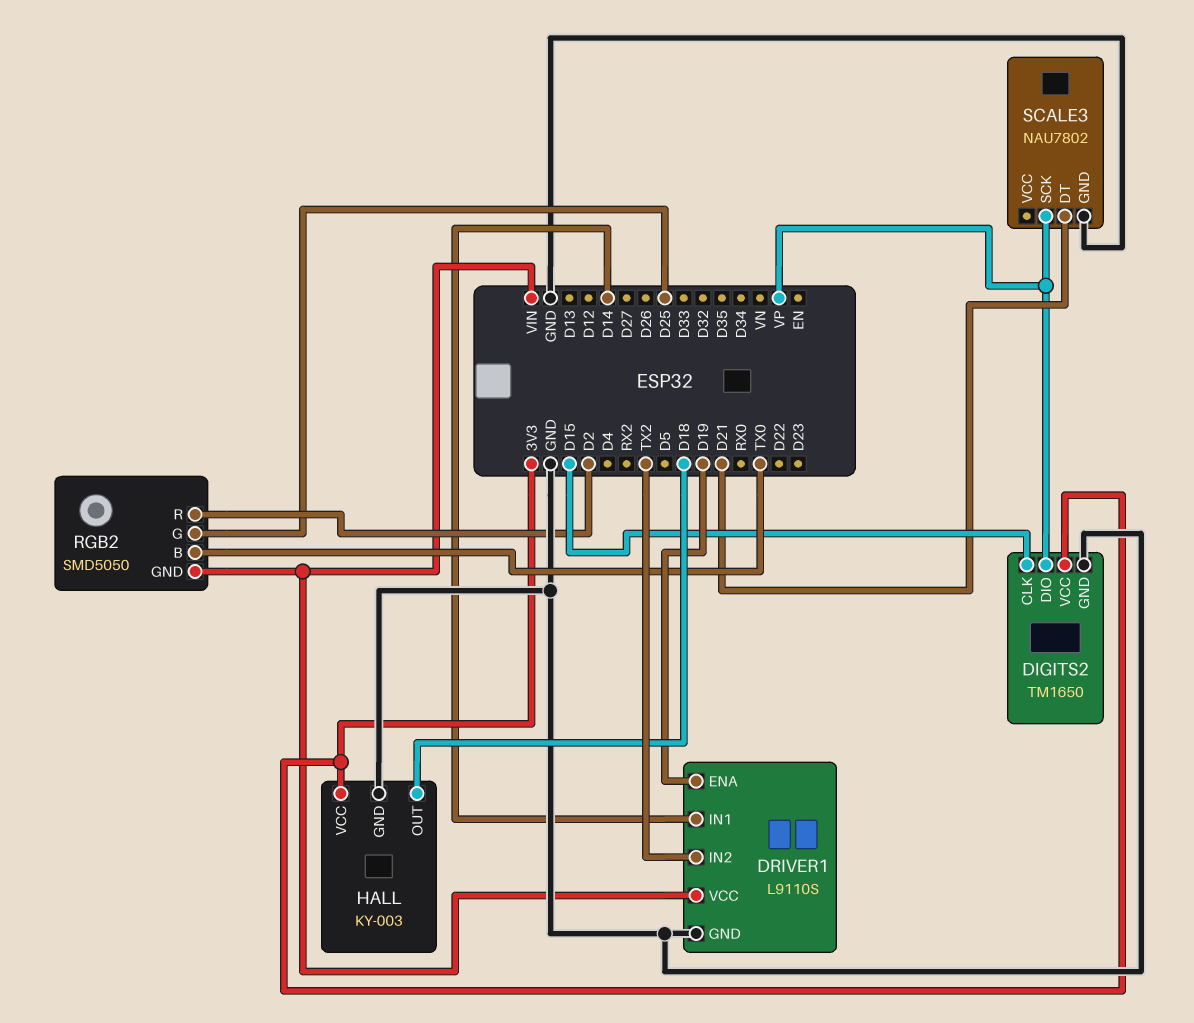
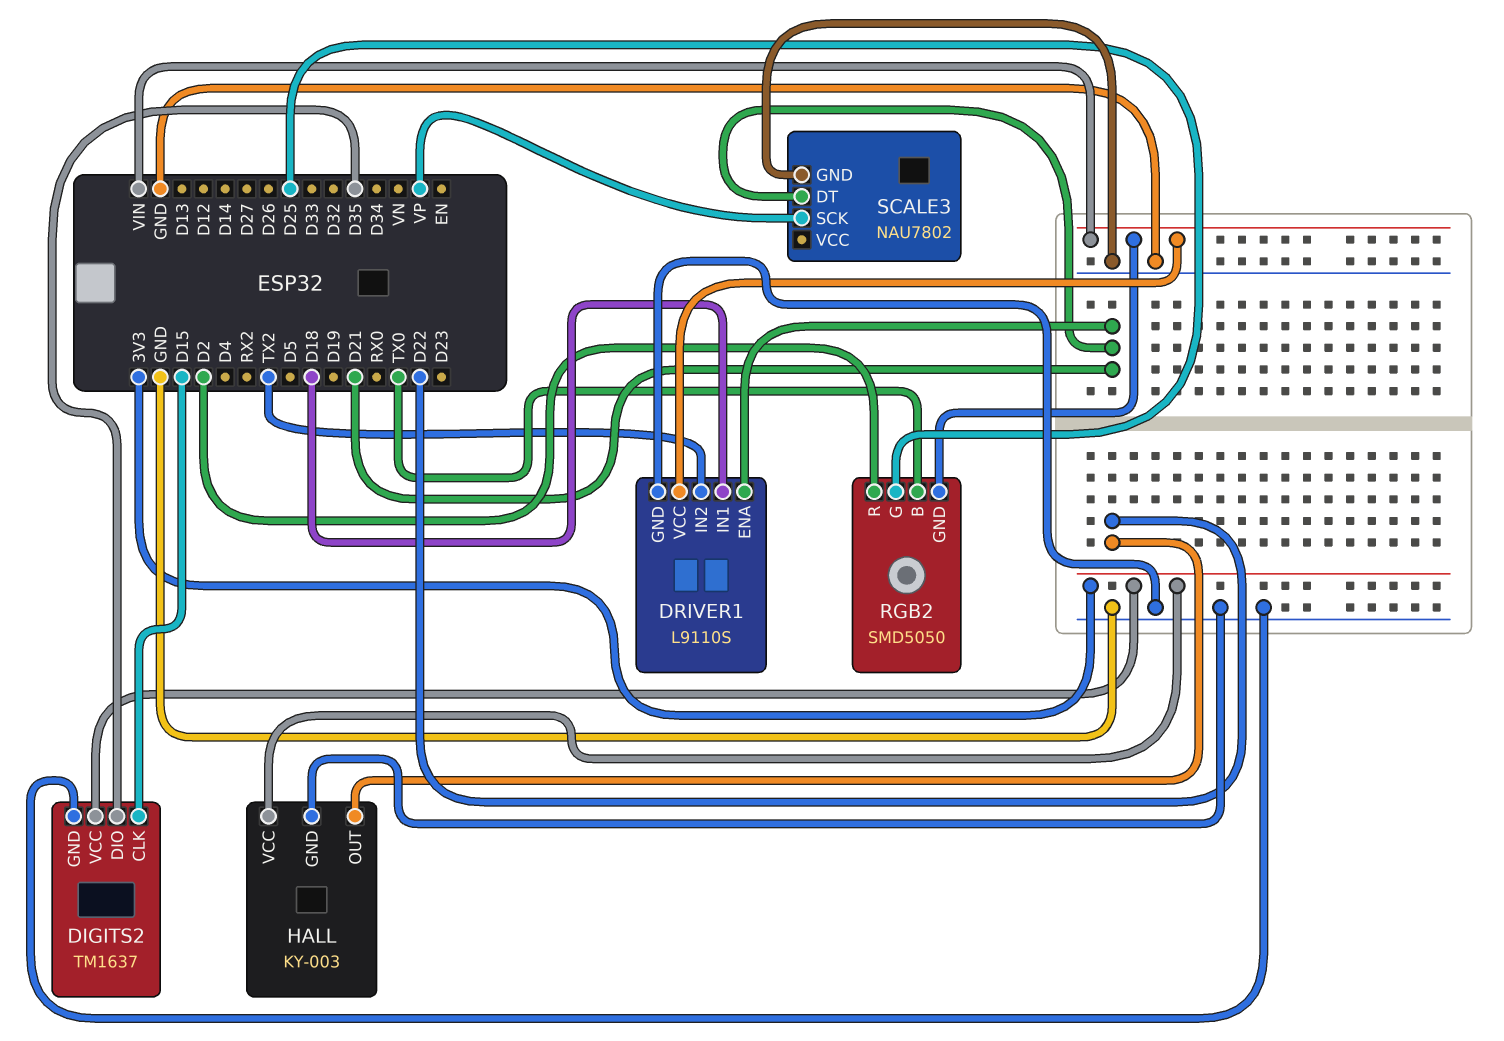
DIGITS2: TM1650 -> TM1637
DIGITS2 pin DIO: VP -> D35
DRIVER1 pin ENA: D19 -> D21
DRIVER1 pin IN1: D14 -> D18
HALL pin OUT: D18 -> D22

